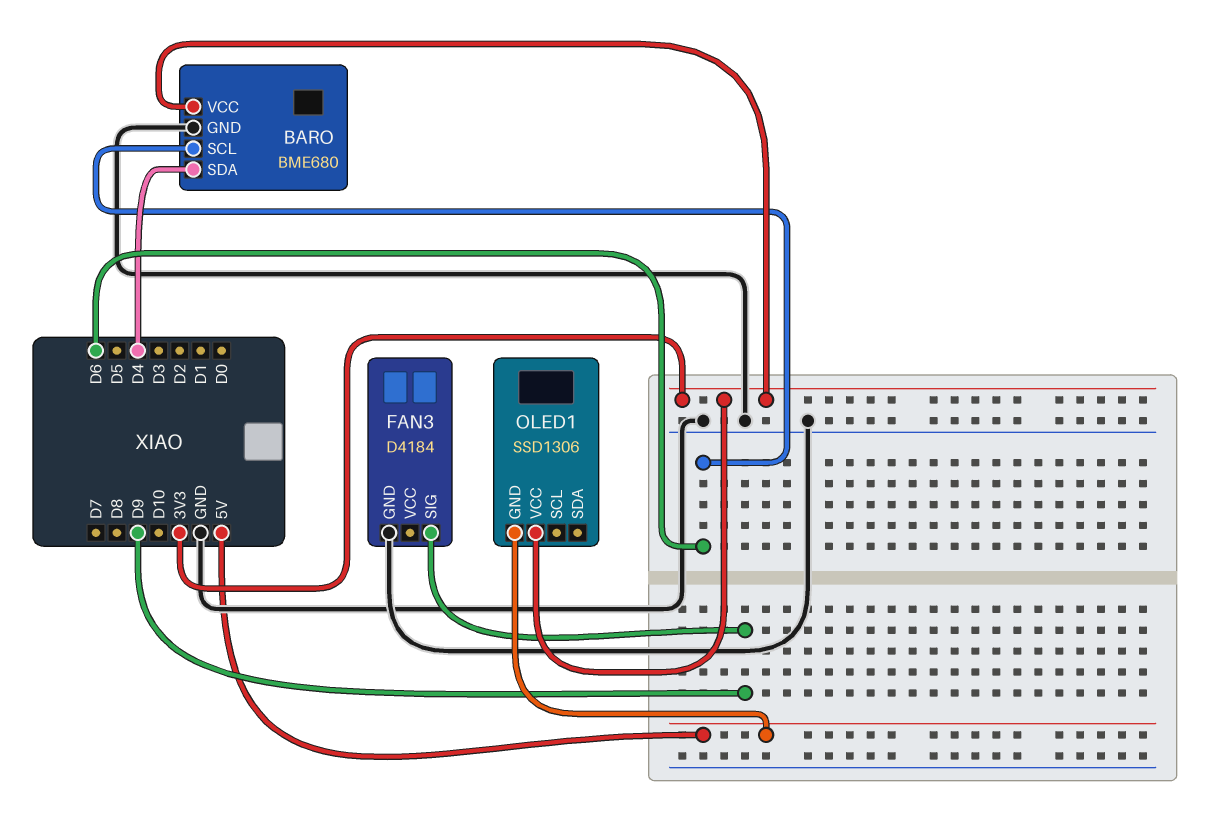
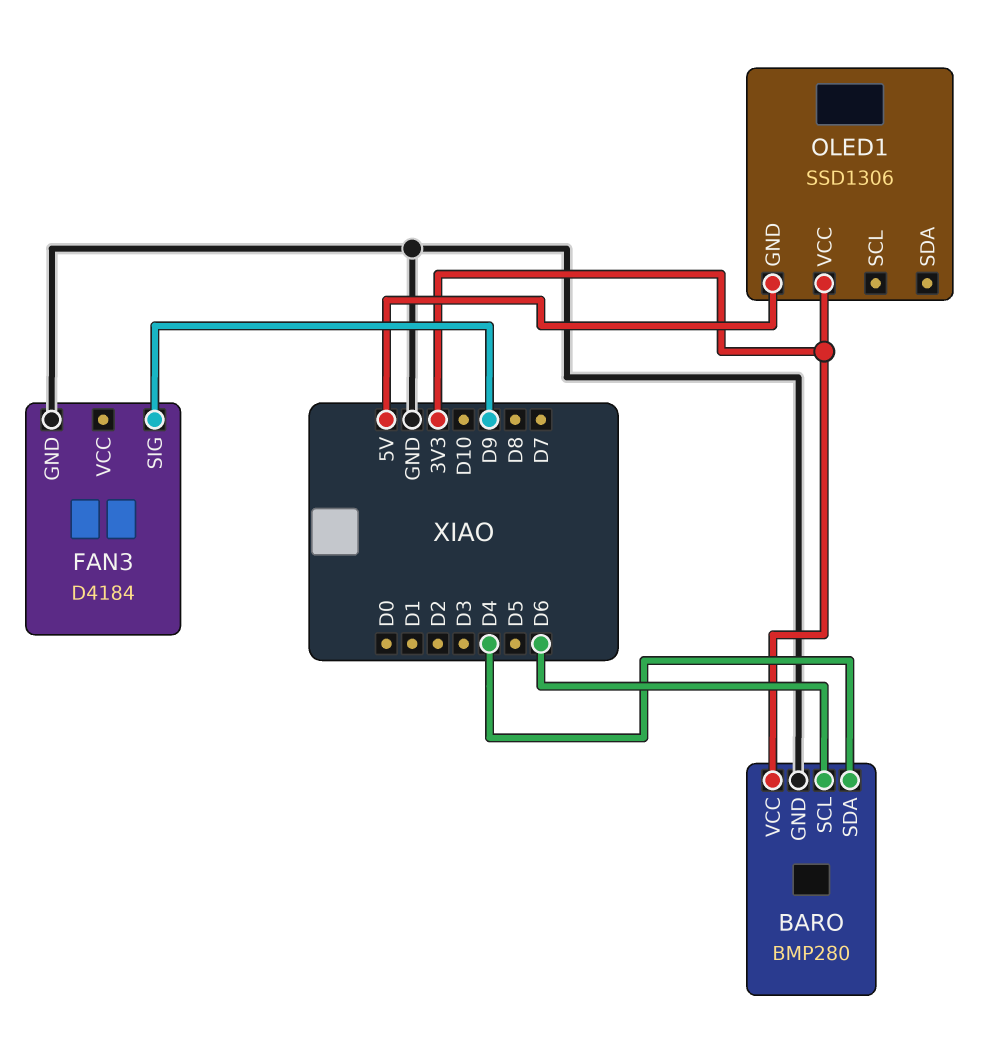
BARO: BME680 -> BMP280

